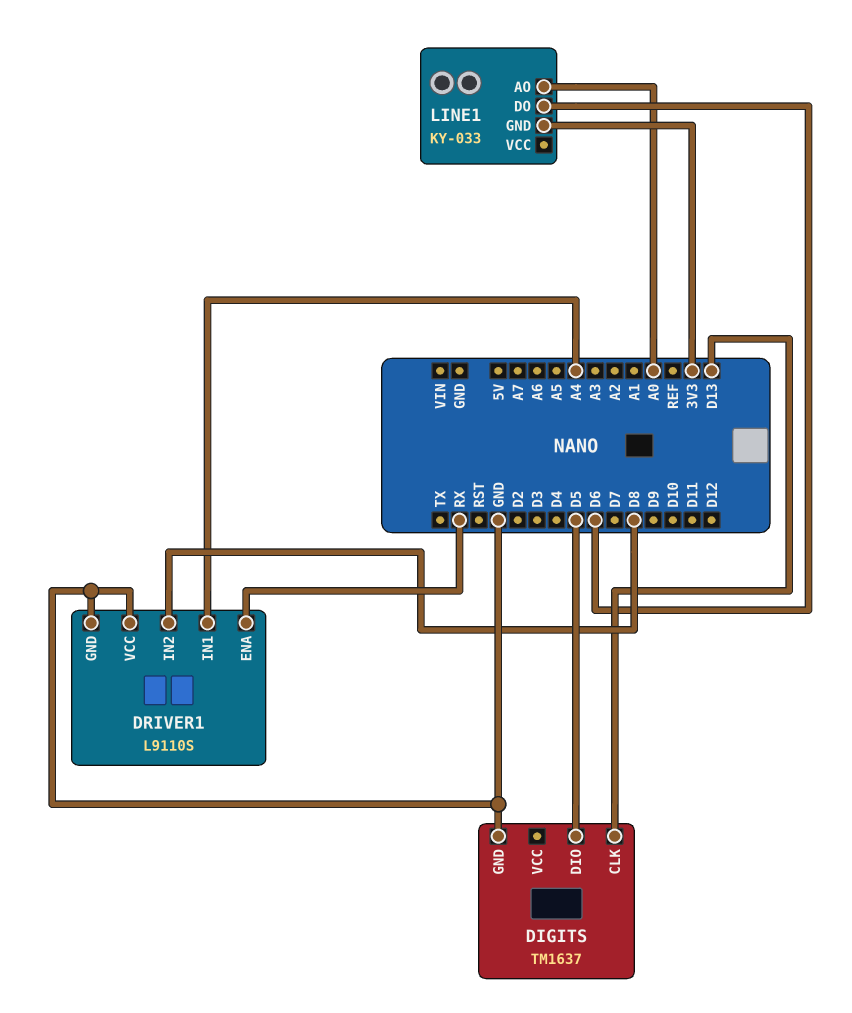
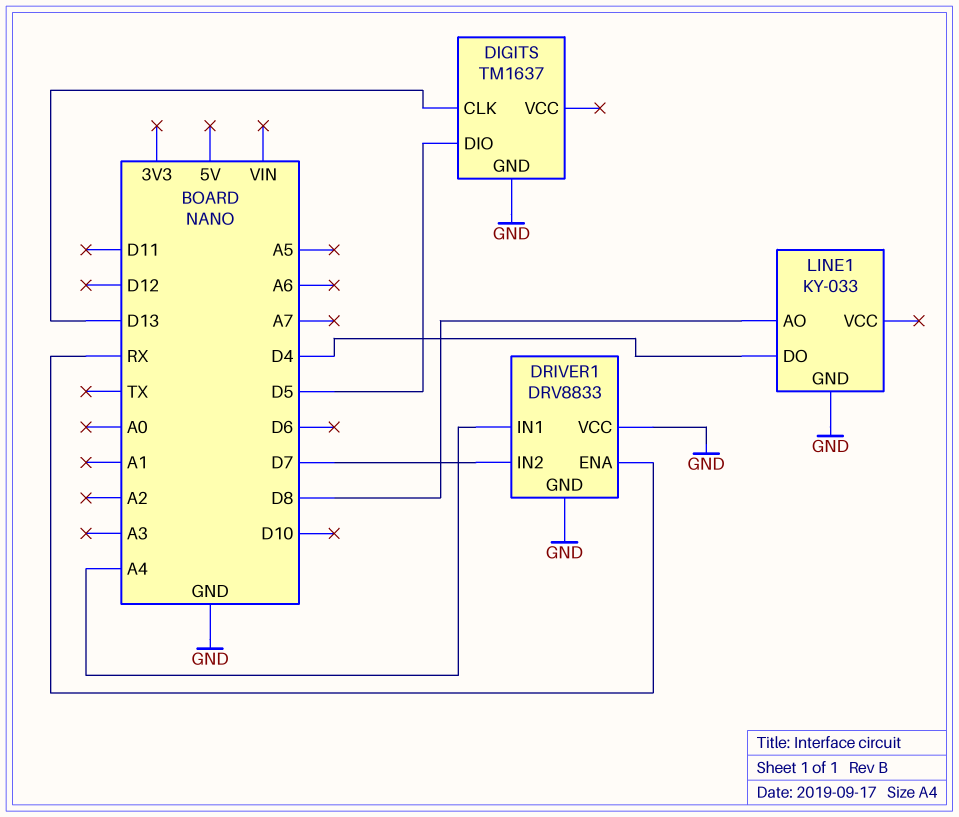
DRIVER1: L9110S -> DRV8833
DRIVER1 pin IN2: D8 -> D7
LINE1 pin AO: A0 -> D8
LINE1 pin DO: D6 -> D4
LINE1 pin GND: 3V3 -> GND

